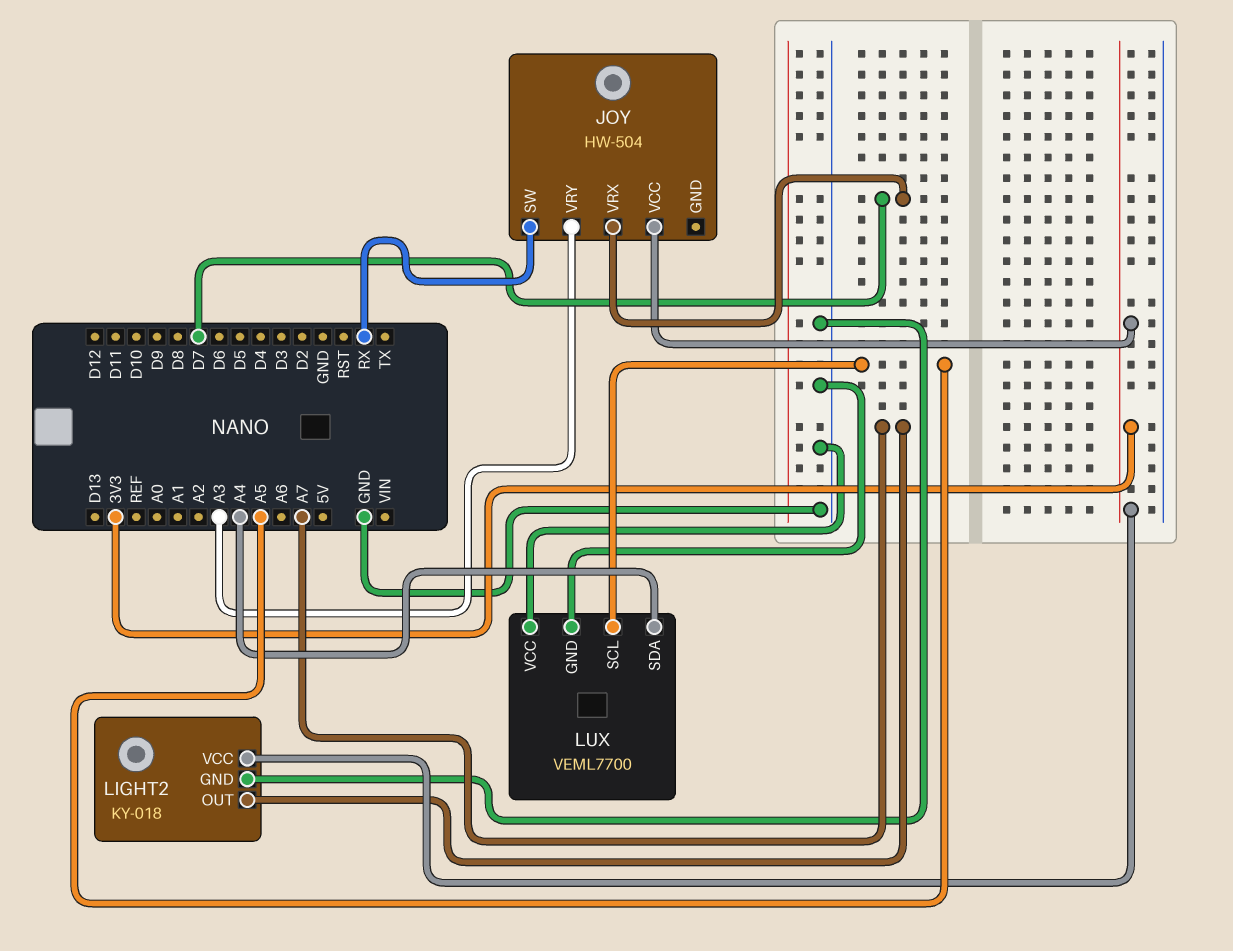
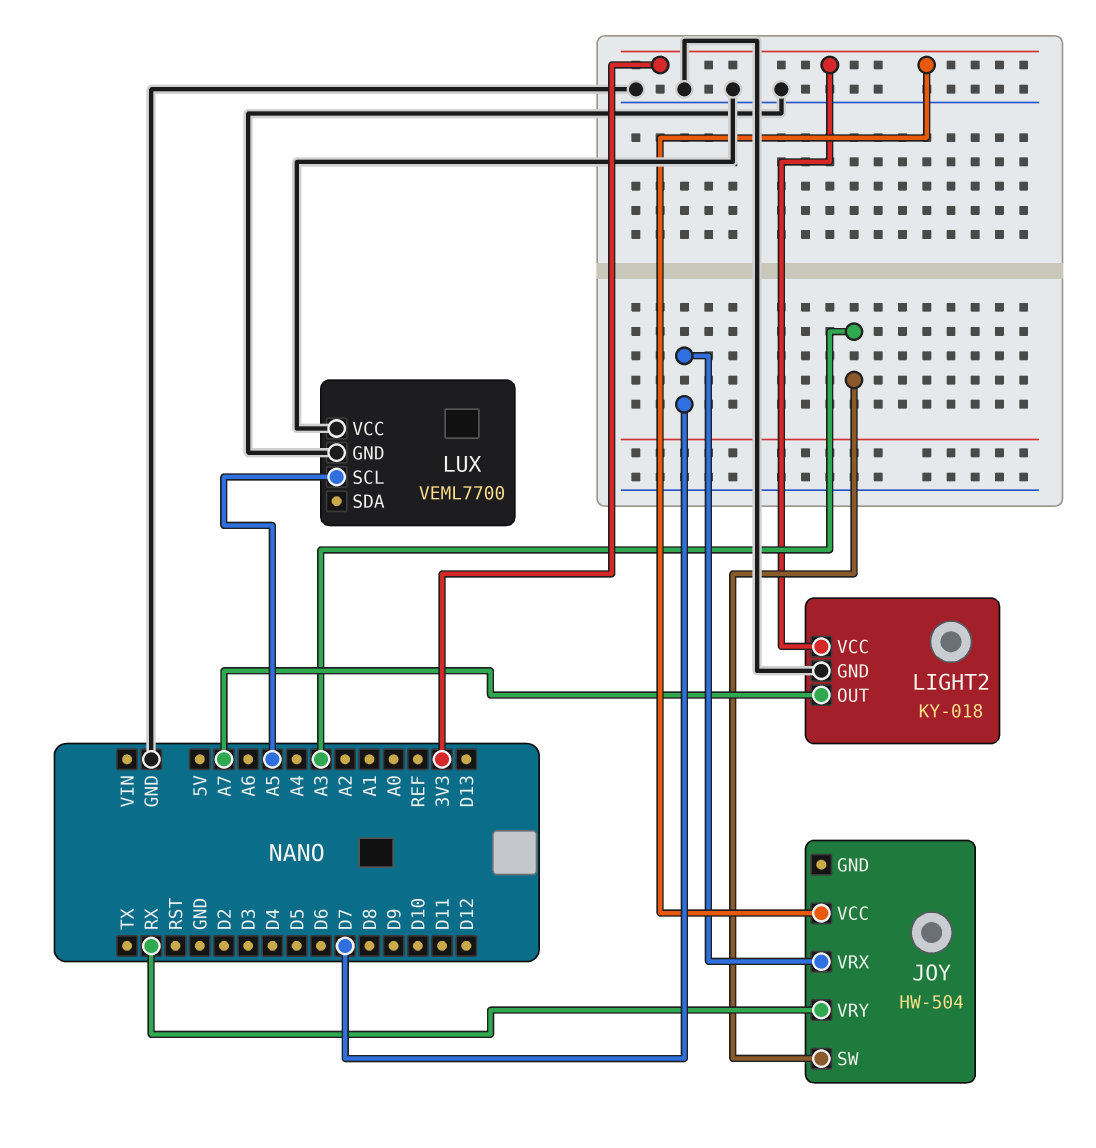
JOY pin SW: RX -> A3
JOY pin VRY: A3 -> RX
LUX pin SDA: A4 -> none

